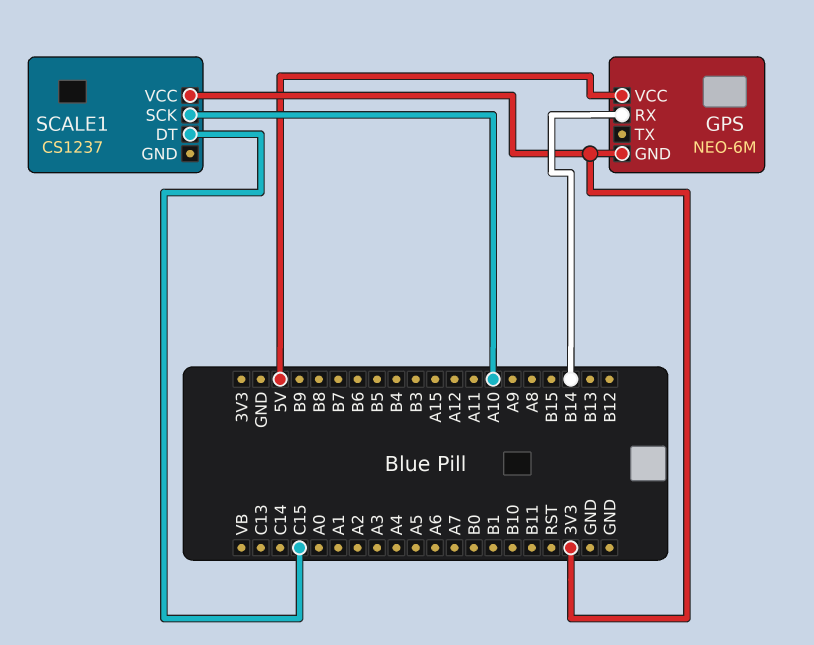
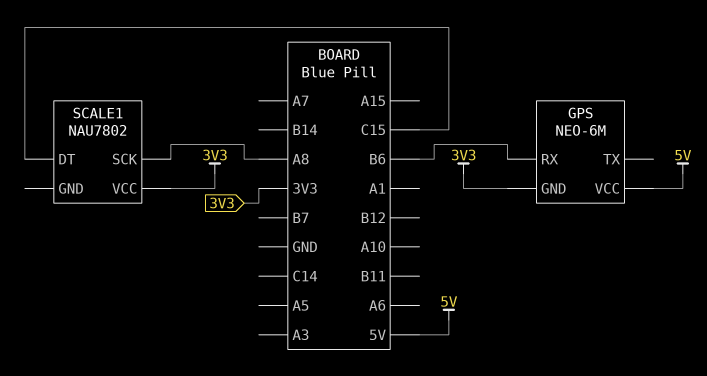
GPS pin RX: B14 -> B6
SCALE1: CS1237 -> NAU7802
SCALE1 pin SCK: A10 -> A8

